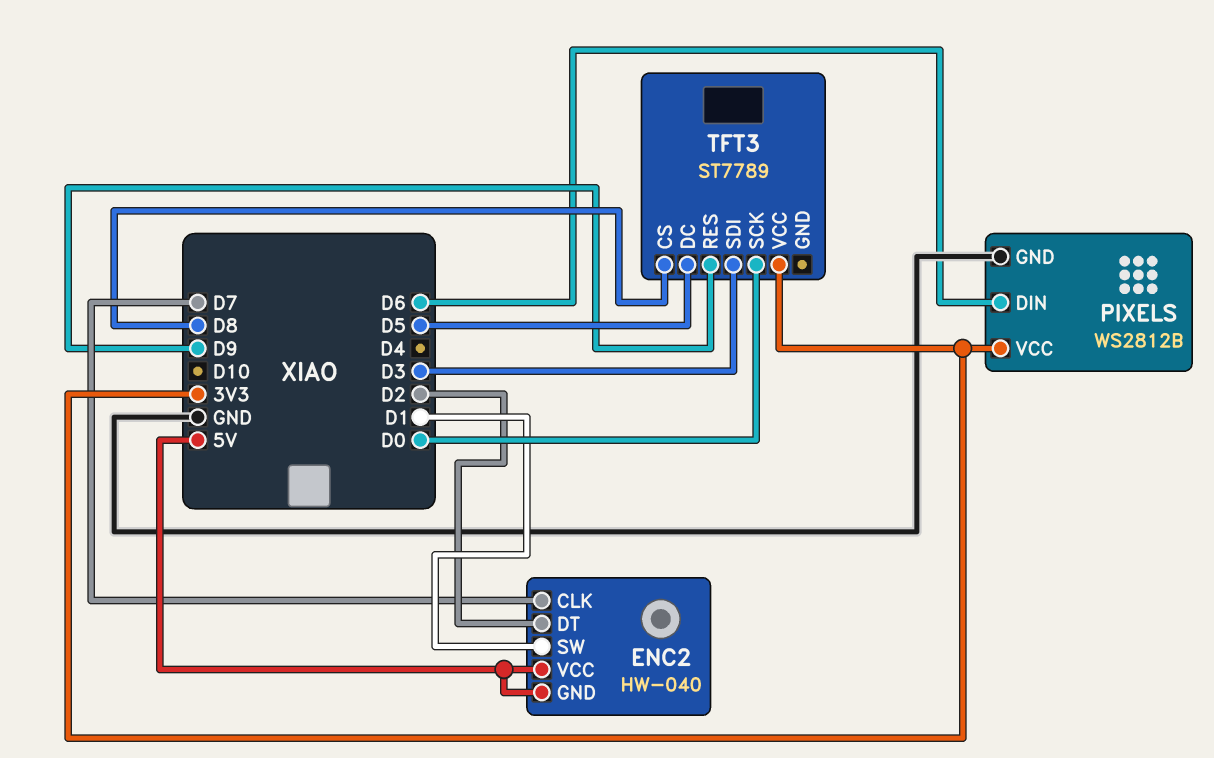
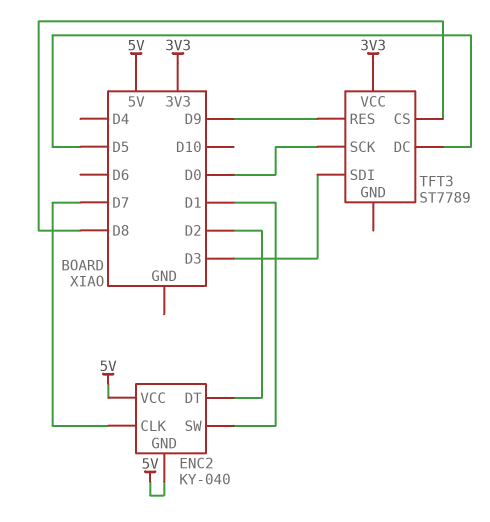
ENC2: HW-040 -> KY-040
PIXELS: WS2812B -> none
PIXELS pin DIN: D6 -> none
PIXELS pin GND: GND -> none
PIXELS pin VCC: 3V3 -> none

